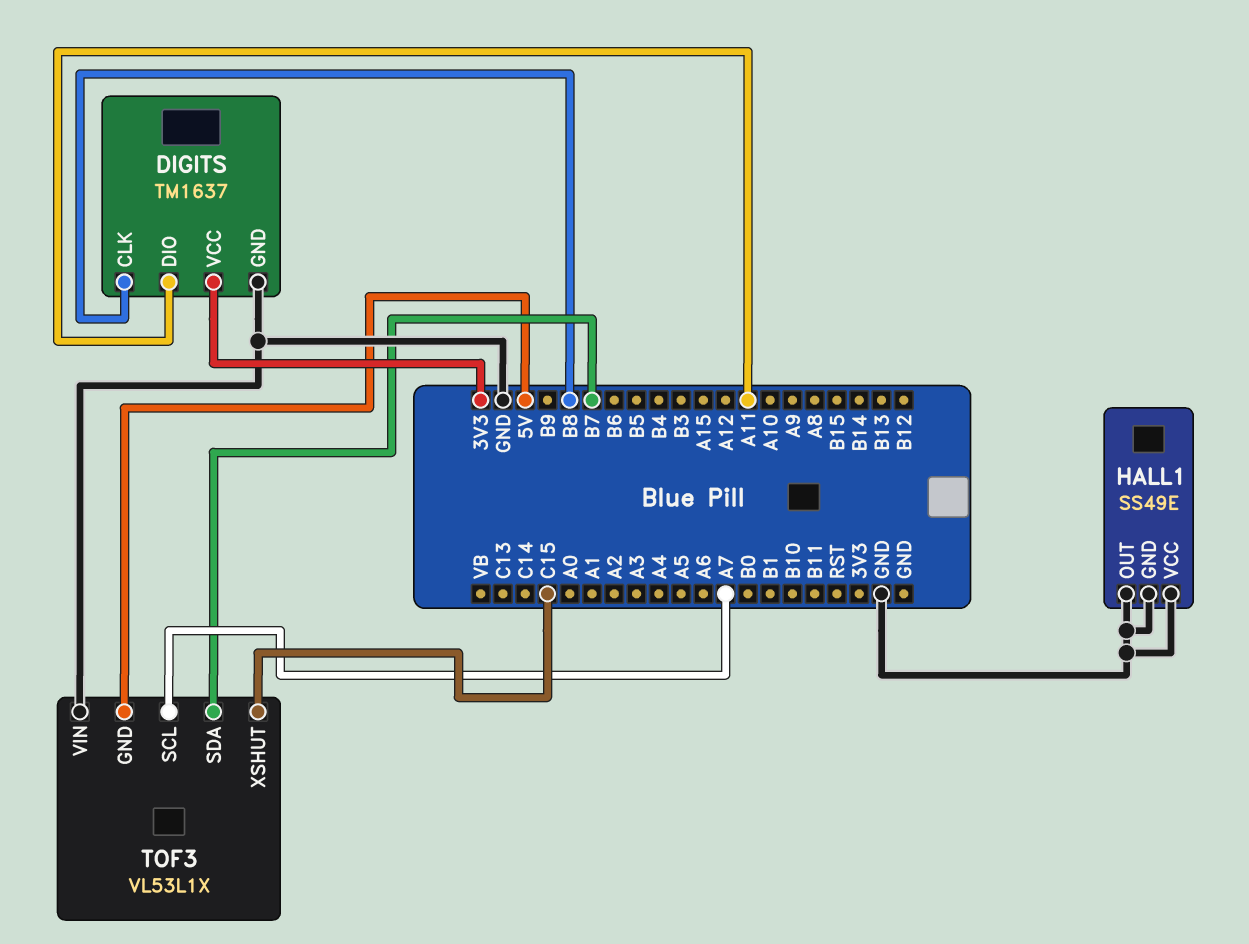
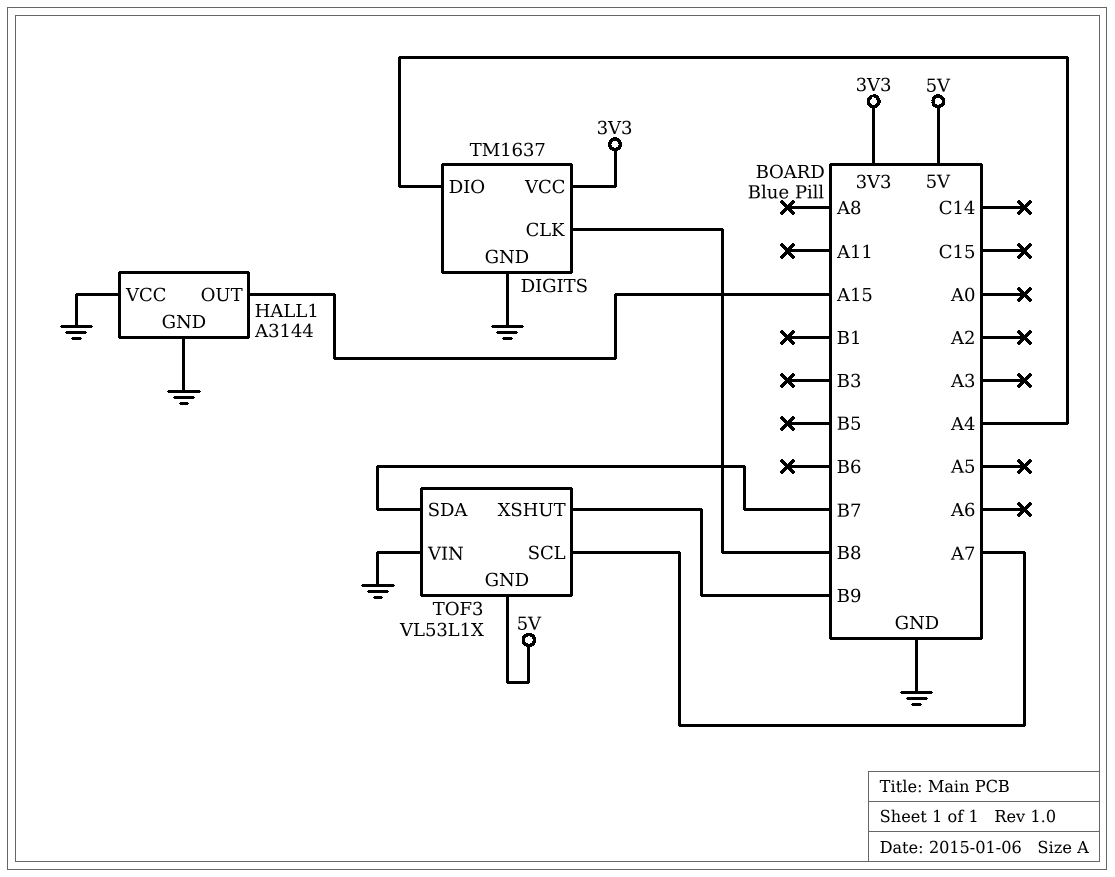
DIGITS pin DIO: A11 -> A4
HALL1: SS49E -> A3144
HALL1 pin OUT: GND -> A15
TOF3 pin XSHUT: C15 -> B9

